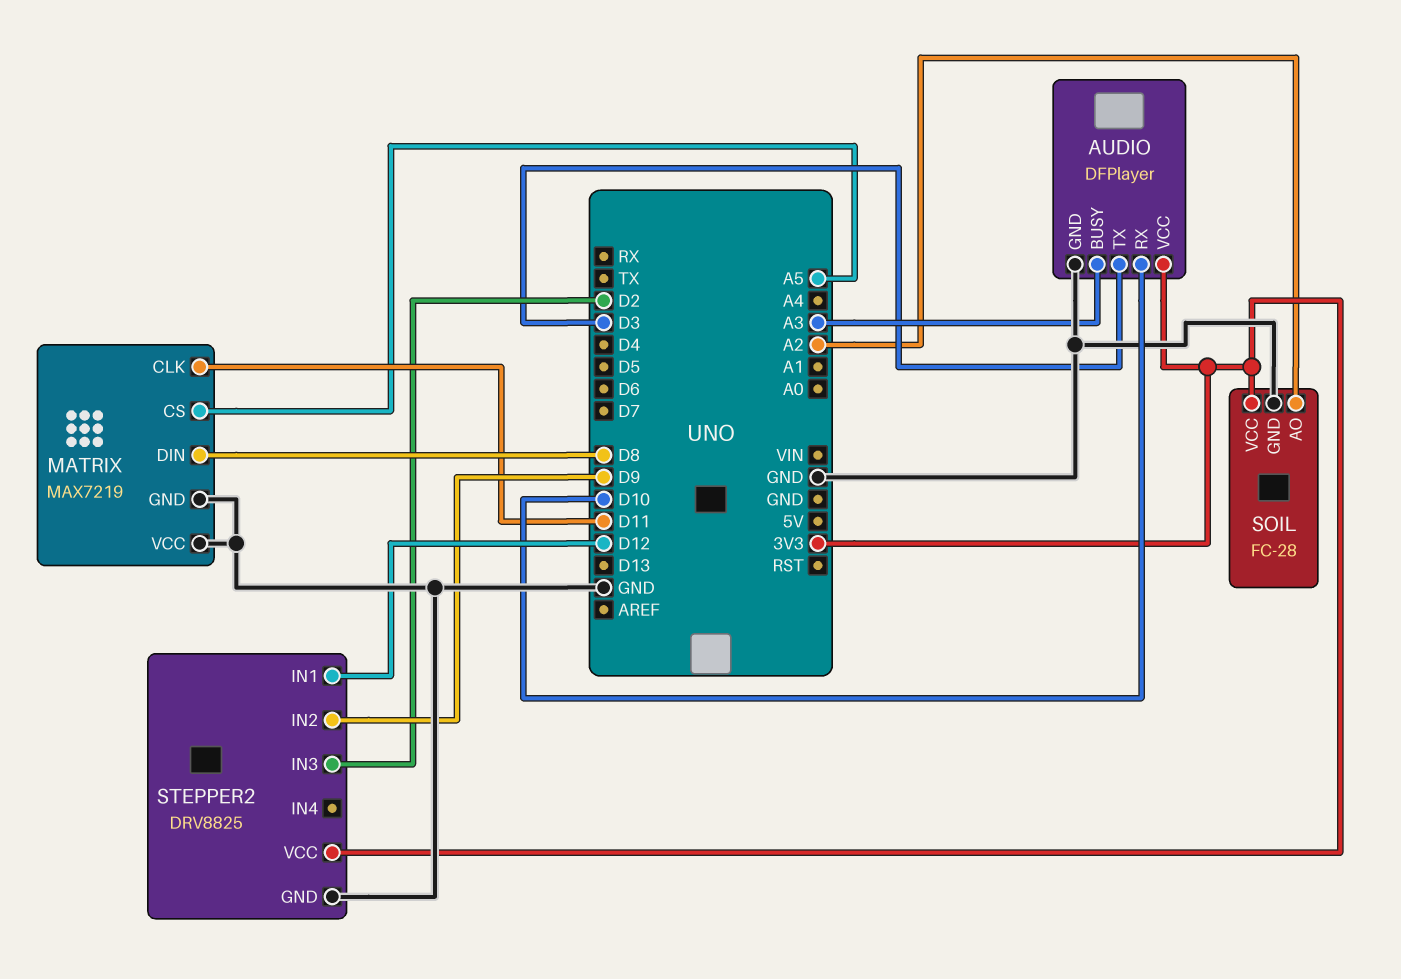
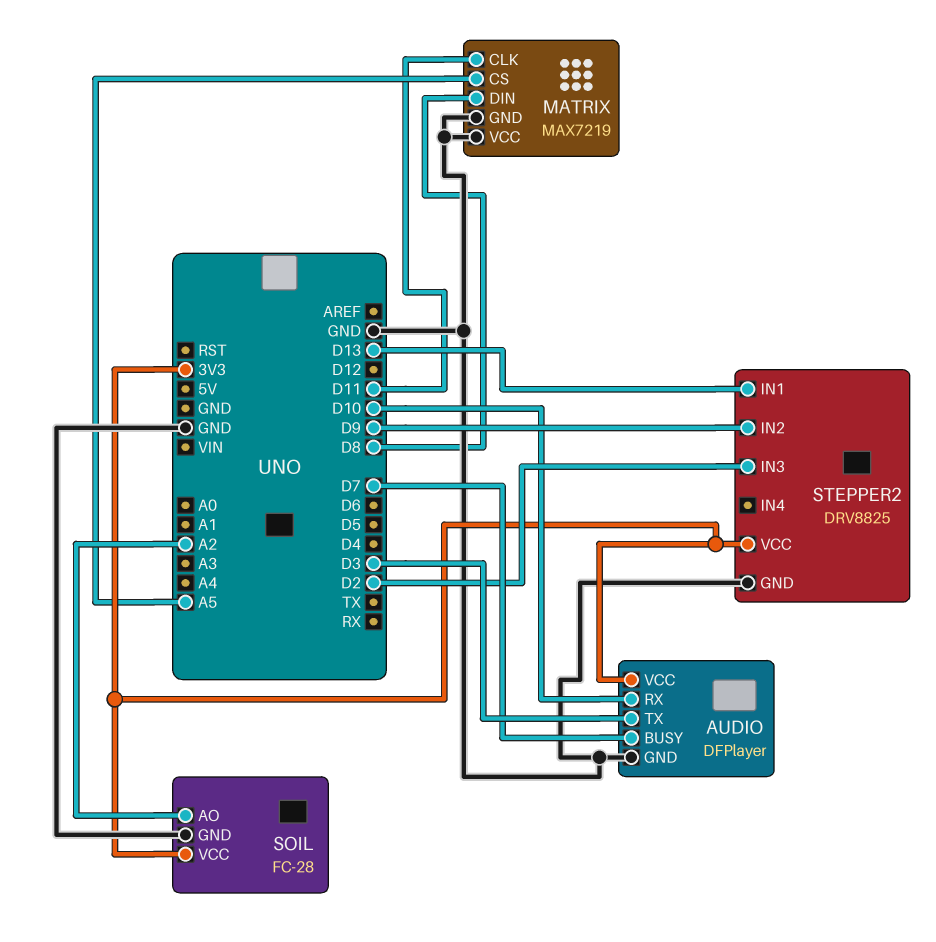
AUDIO pin BUSY: A3 -> D7
STEPPER2 pin IN1: D12 -> D13

